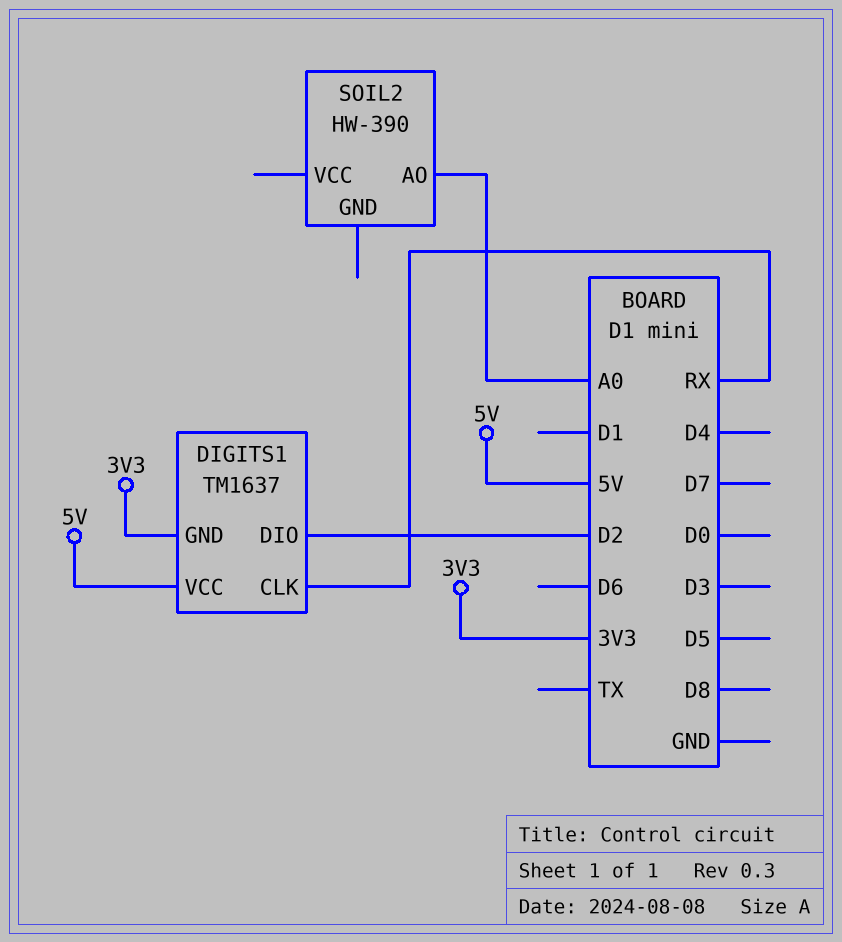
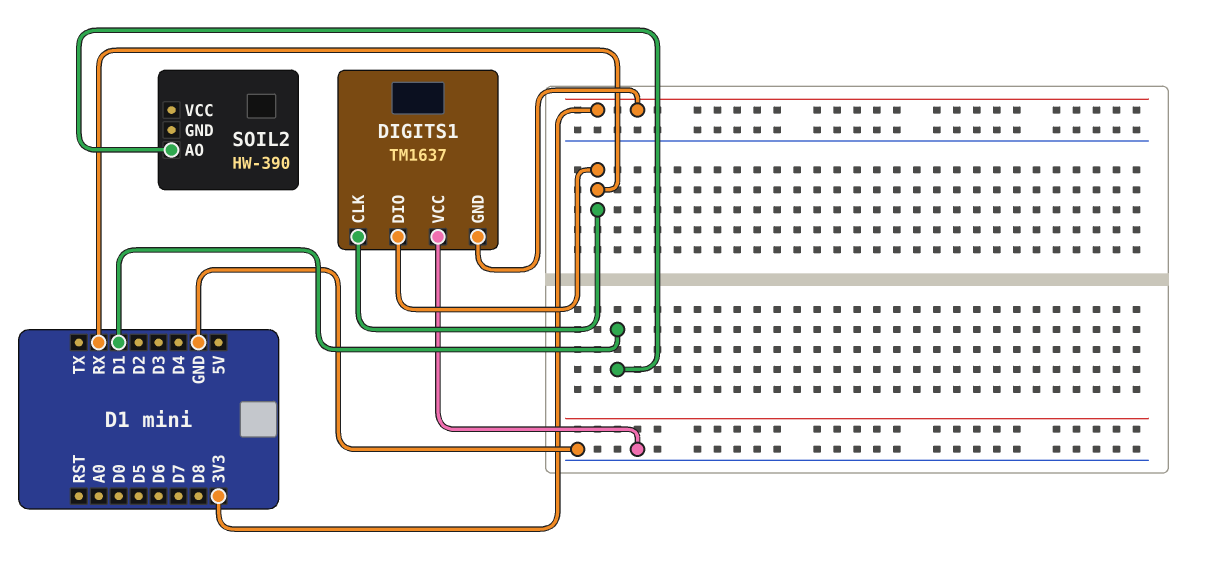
DIGITS1 pin DIO: D2 -> RX
DIGITS1 pin VCC: 5V -> GND
SOIL2 pin AO: A0 -> D1

